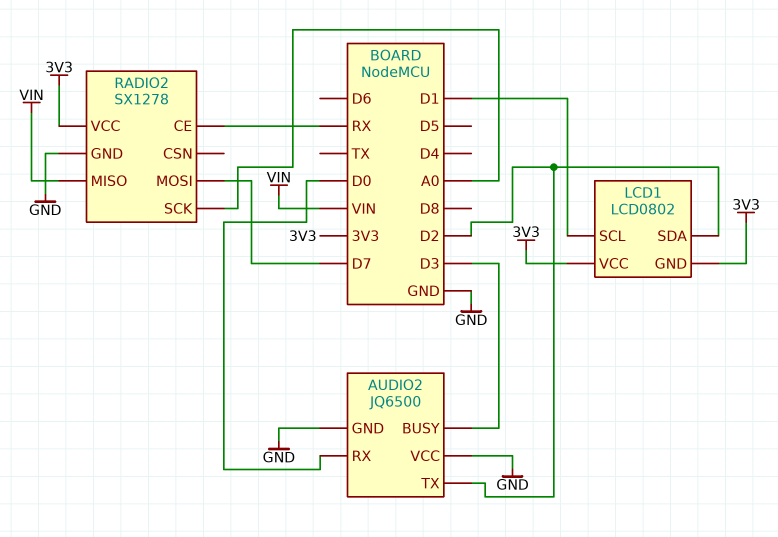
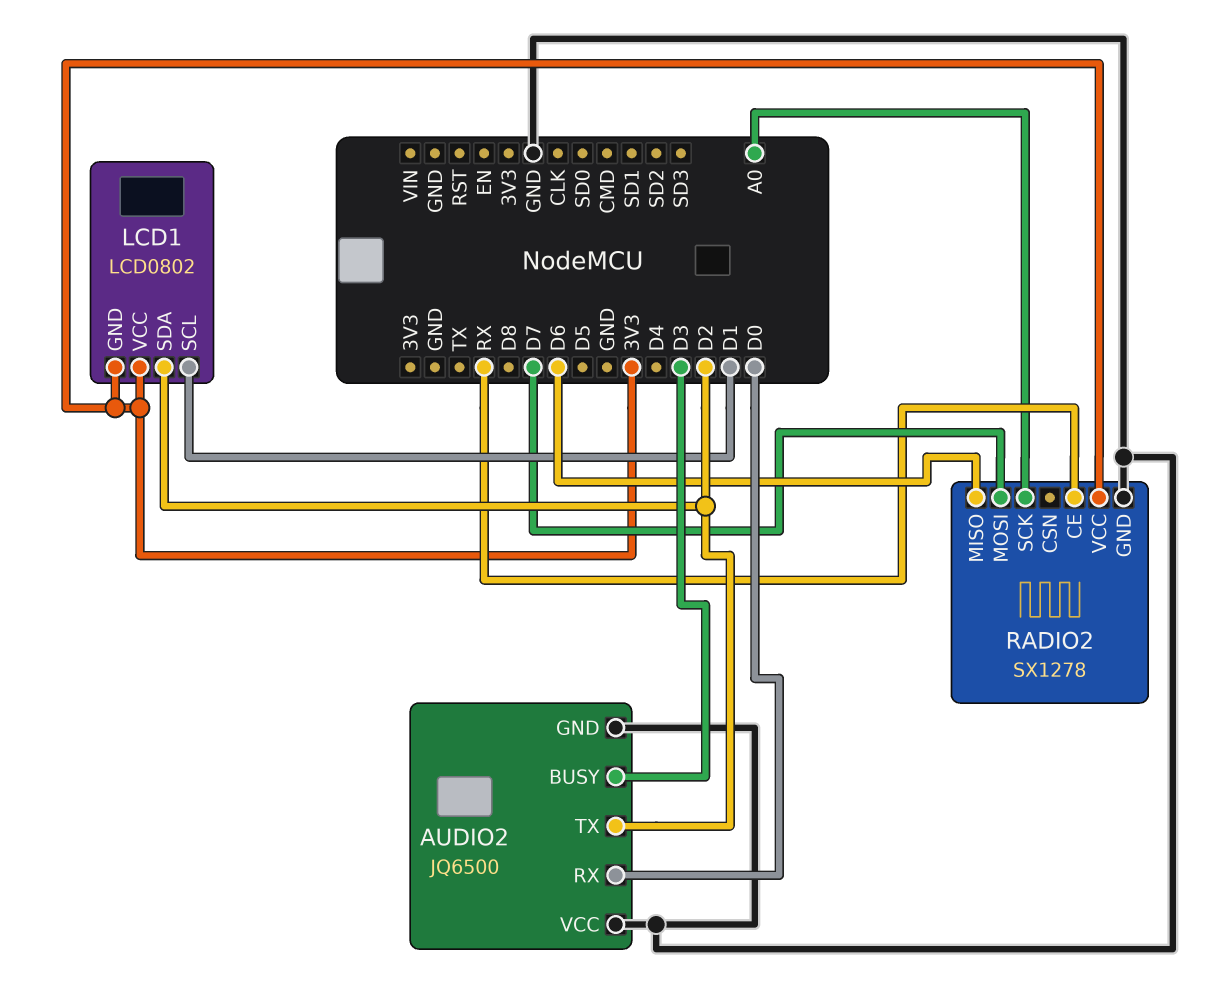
RADIO2 pin MISO: VIN -> D6

